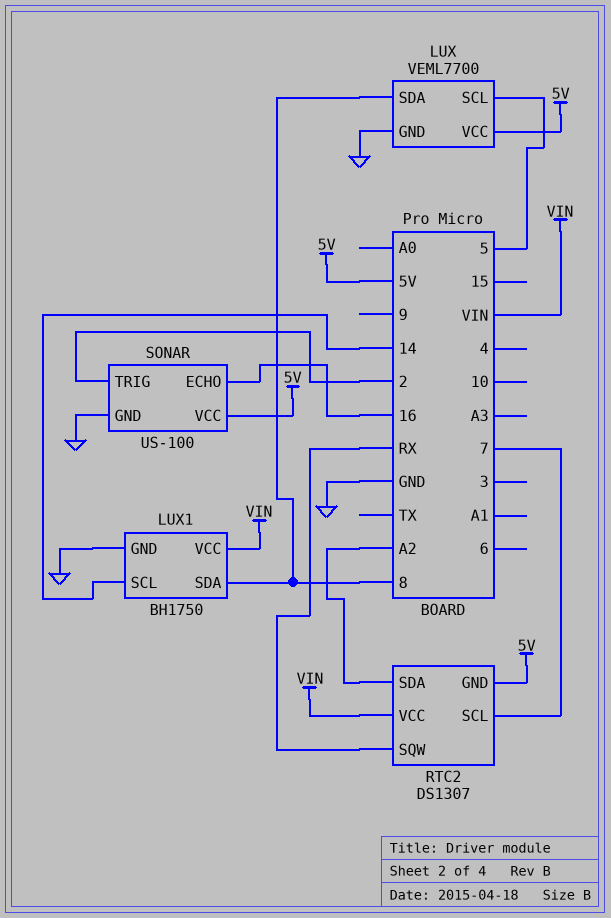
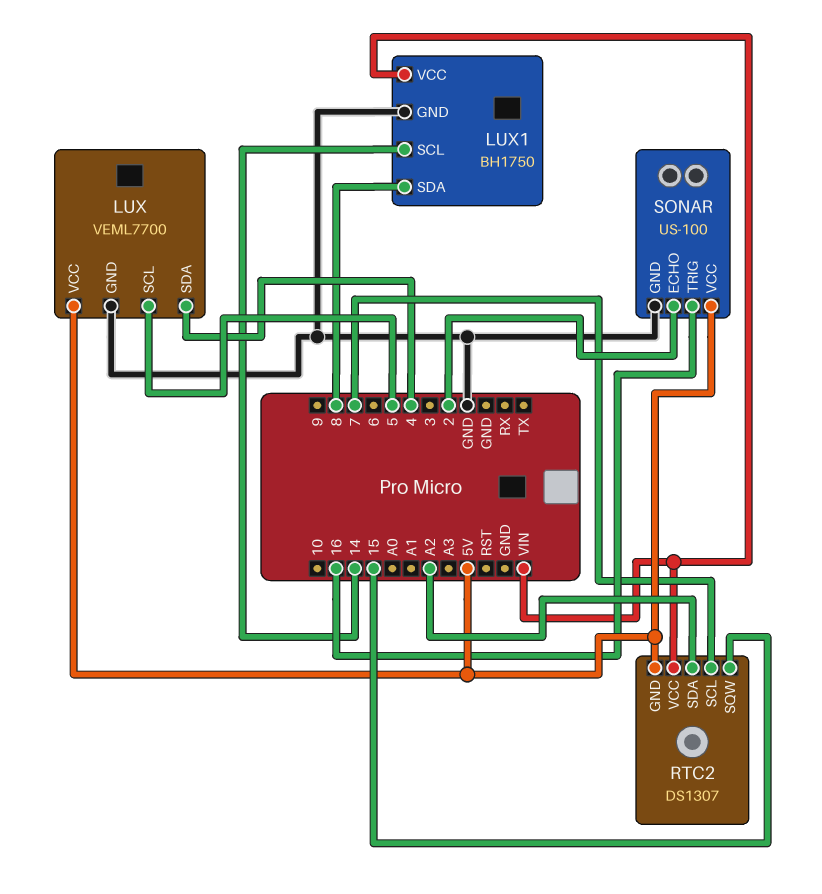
LUX pin SDA: 8 -> 4
RTC2 pin SQW: RX -> 15
SONAR pin ECHO: 16 -> 2
SONAR pin TRIG: 2 -> 16

